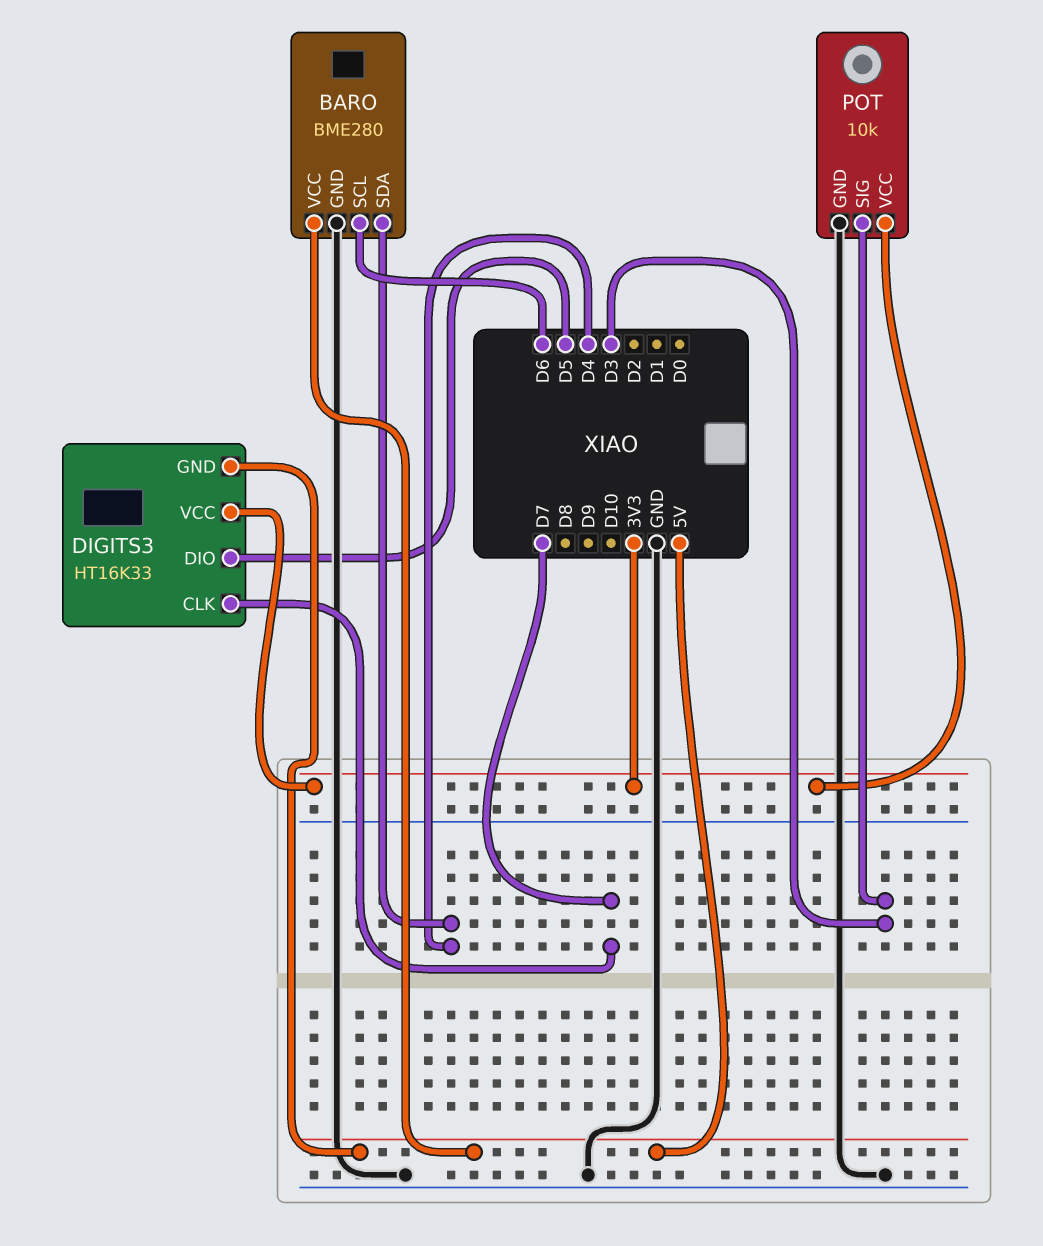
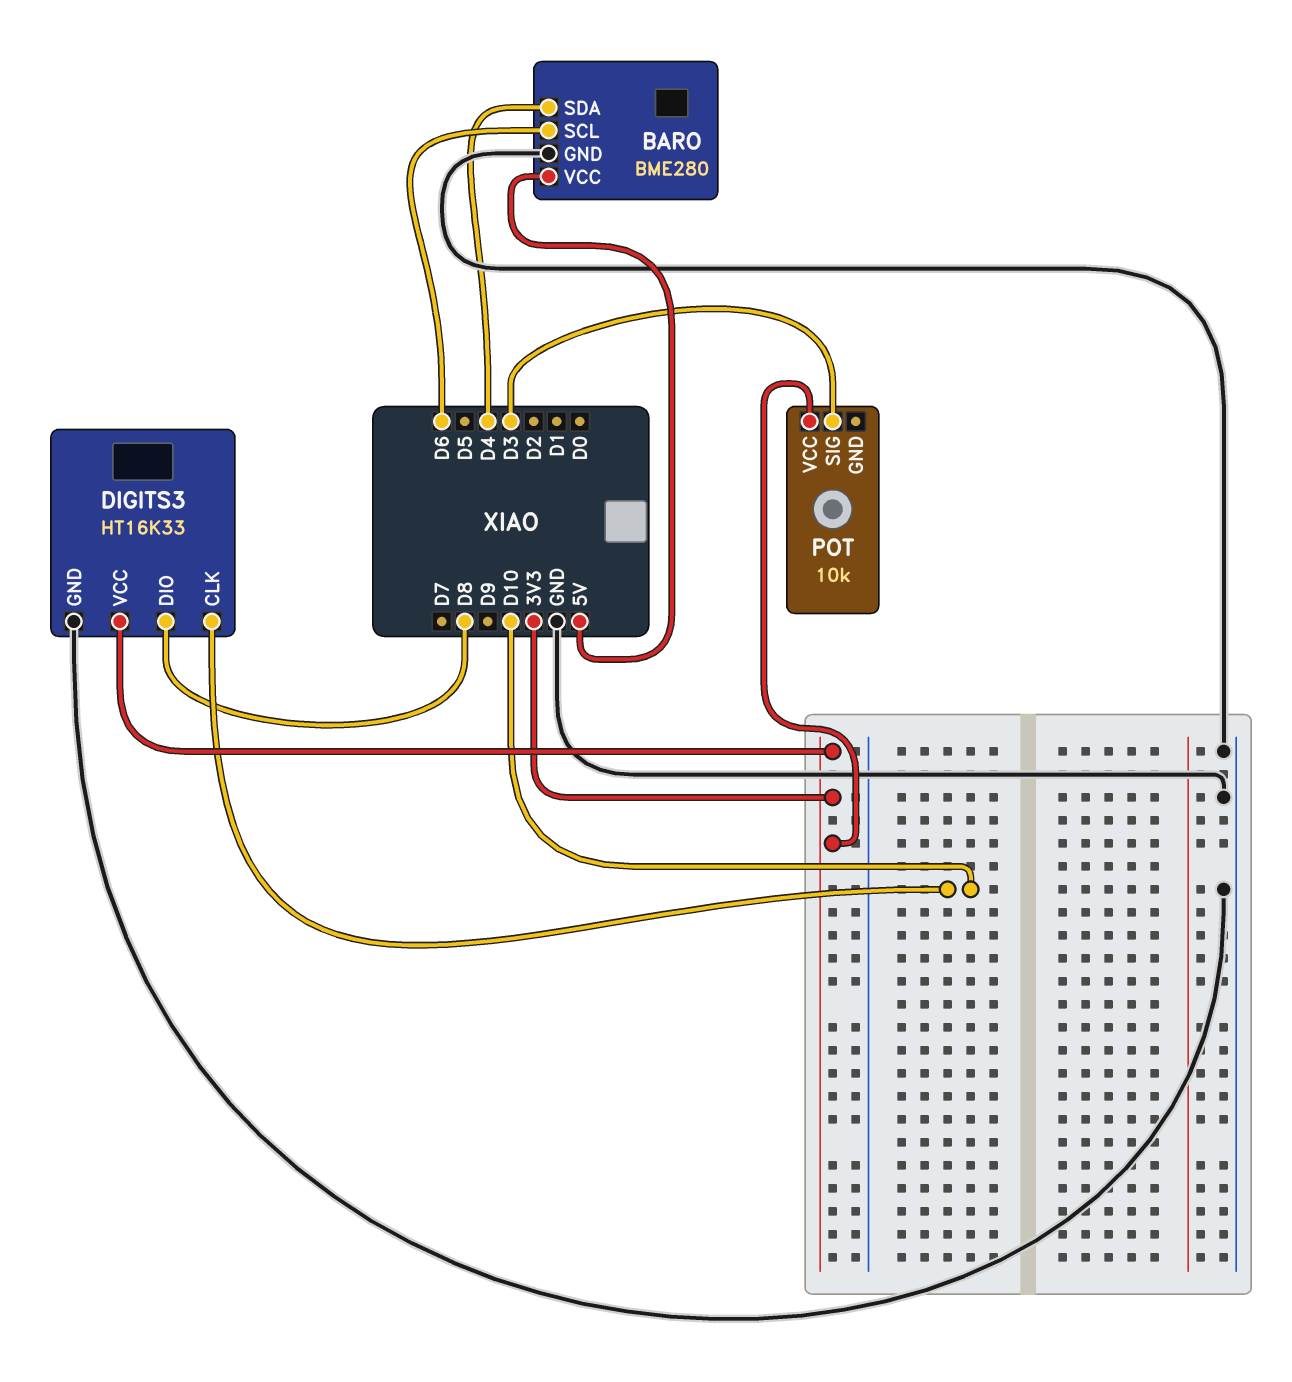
DIGITS3 pin CLK: D7 -> D10
DIGITS3 pin DIO: D5 -> D8
DIGITS3 pin GND: 5V -> GND
POT pin GND: GND -> none

